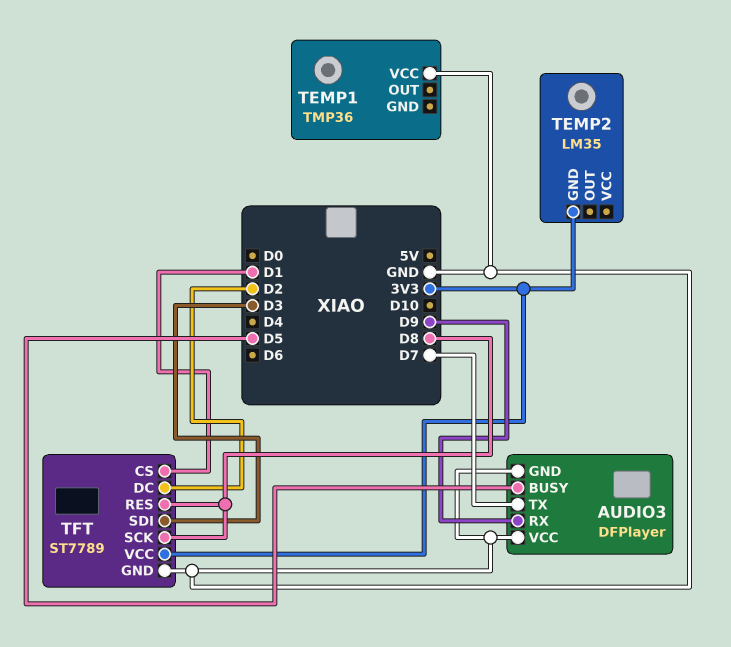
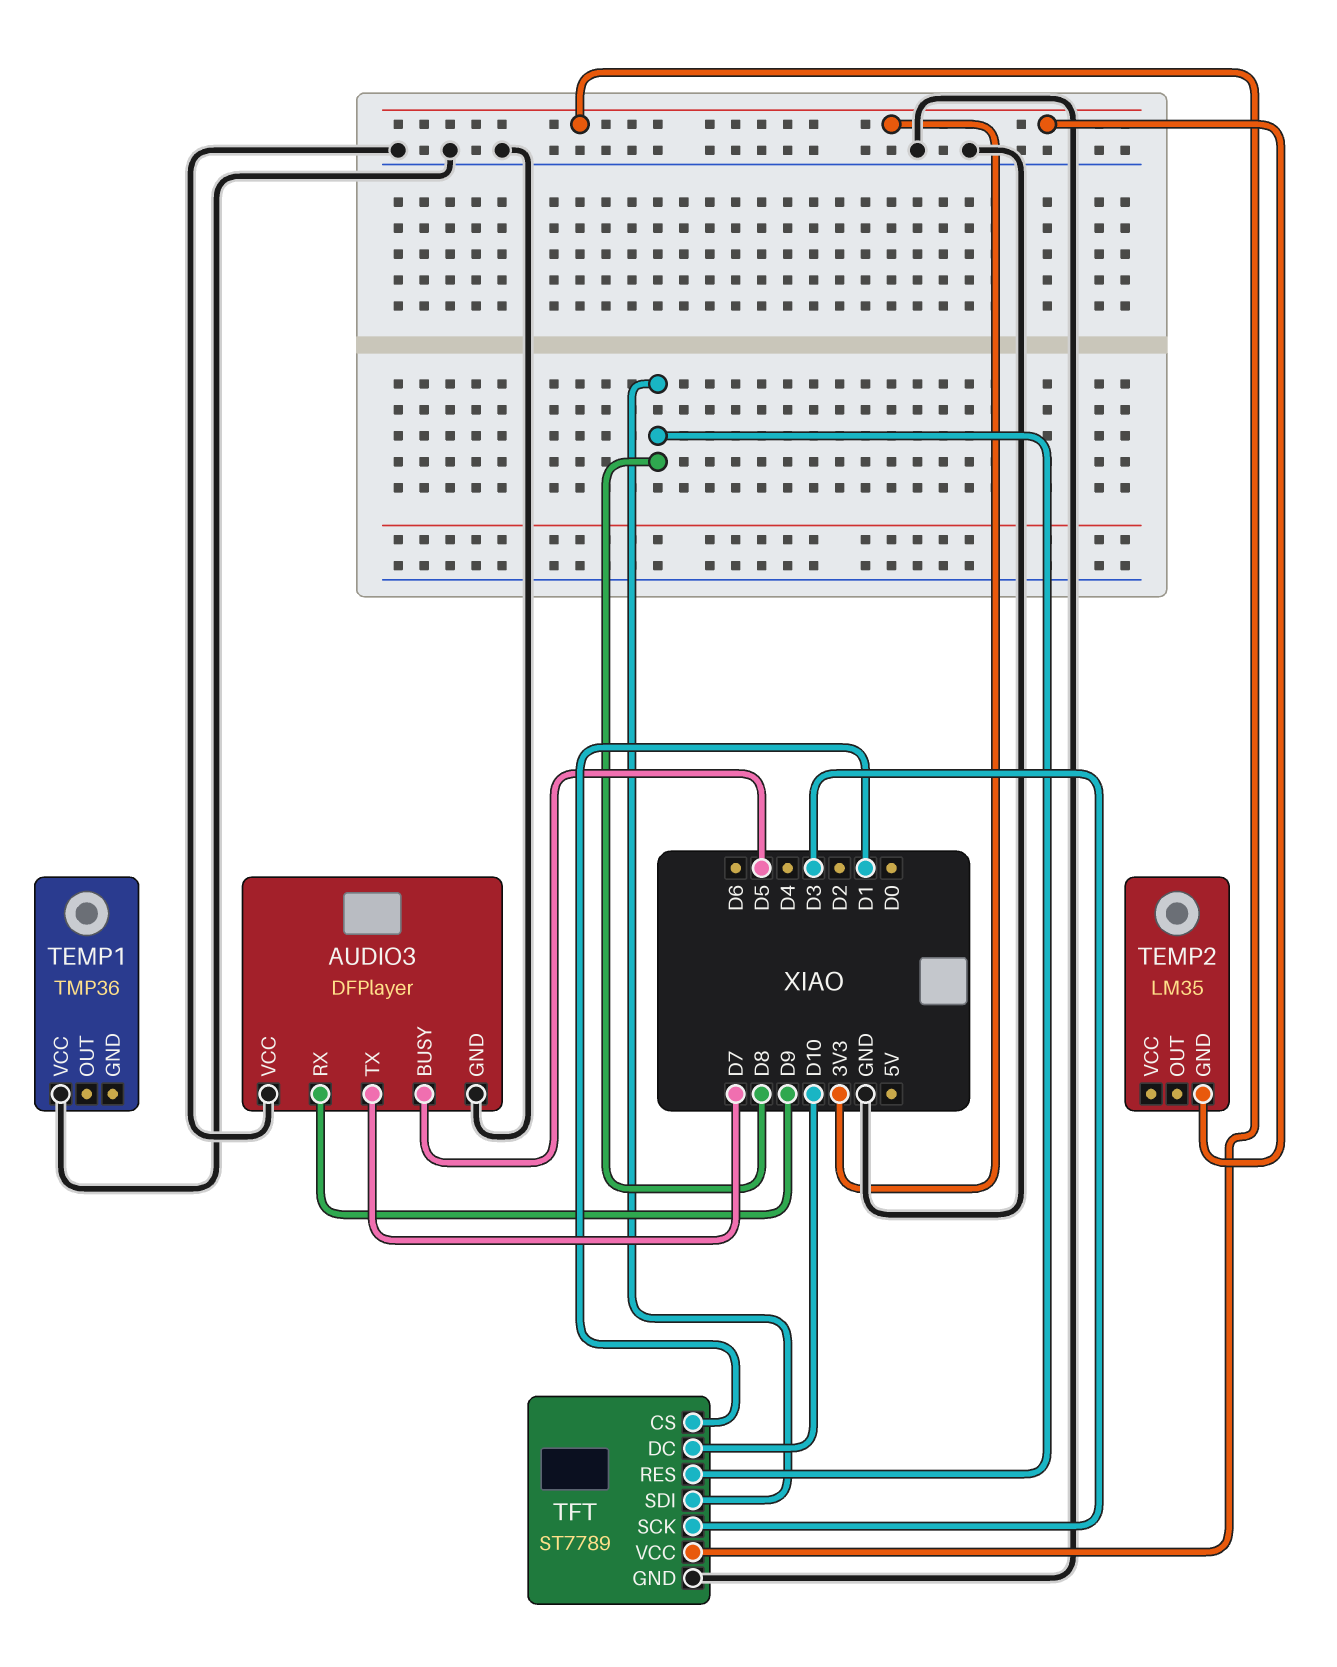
TFT pin DC: D2 -> D10
TFT pin SCK: D8 -> D3
TFT pin SDI: D3 -> D8

